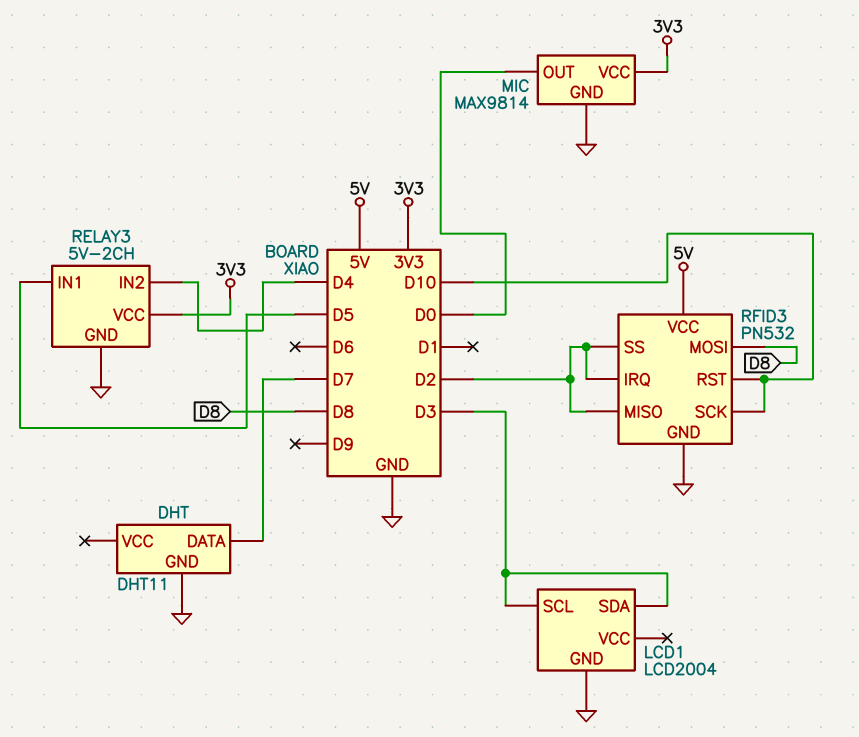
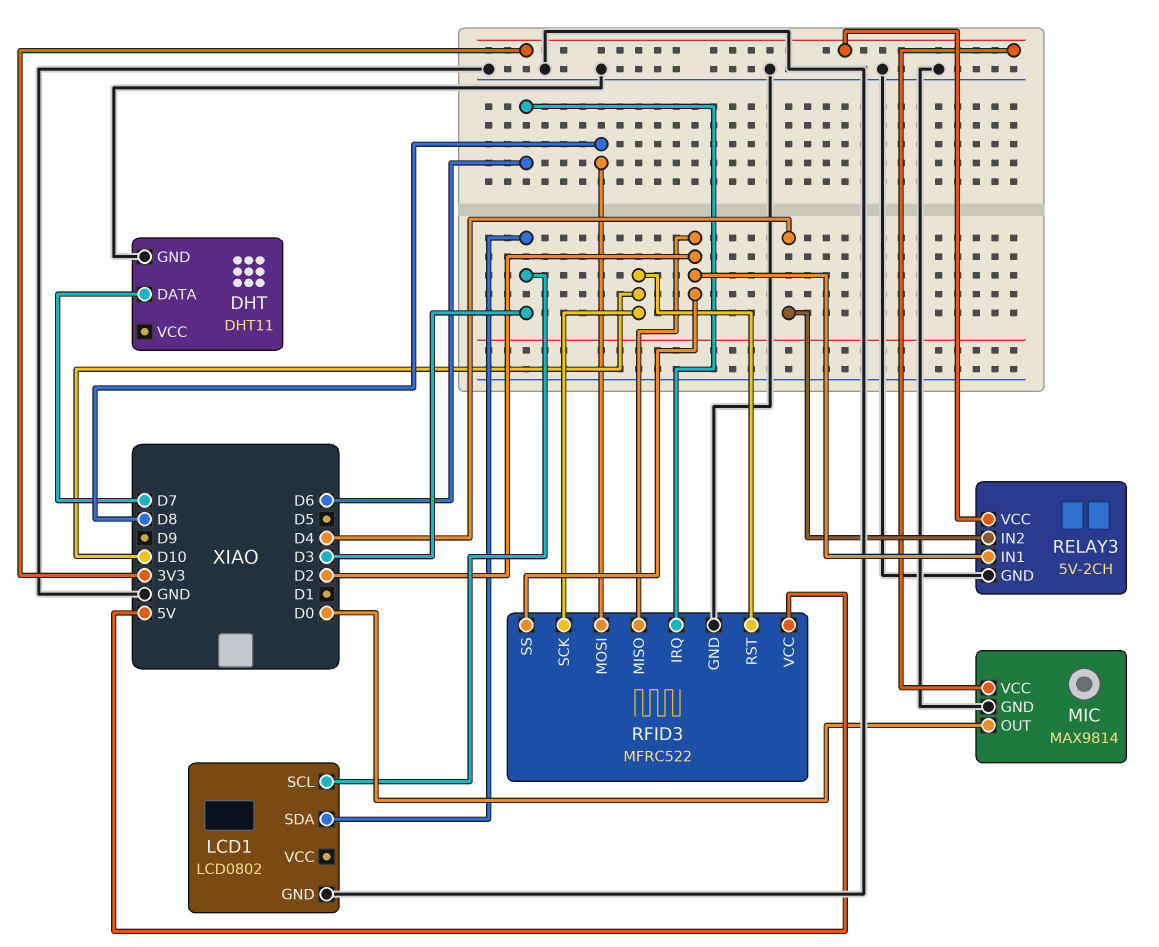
LCD1: LCD2004 -> LCD0802
RELAY3 pin IN1: D5 -> D2
RFID3: PN532 -> MFRC522
RFID3 pin IRQ: D2 -> D6

